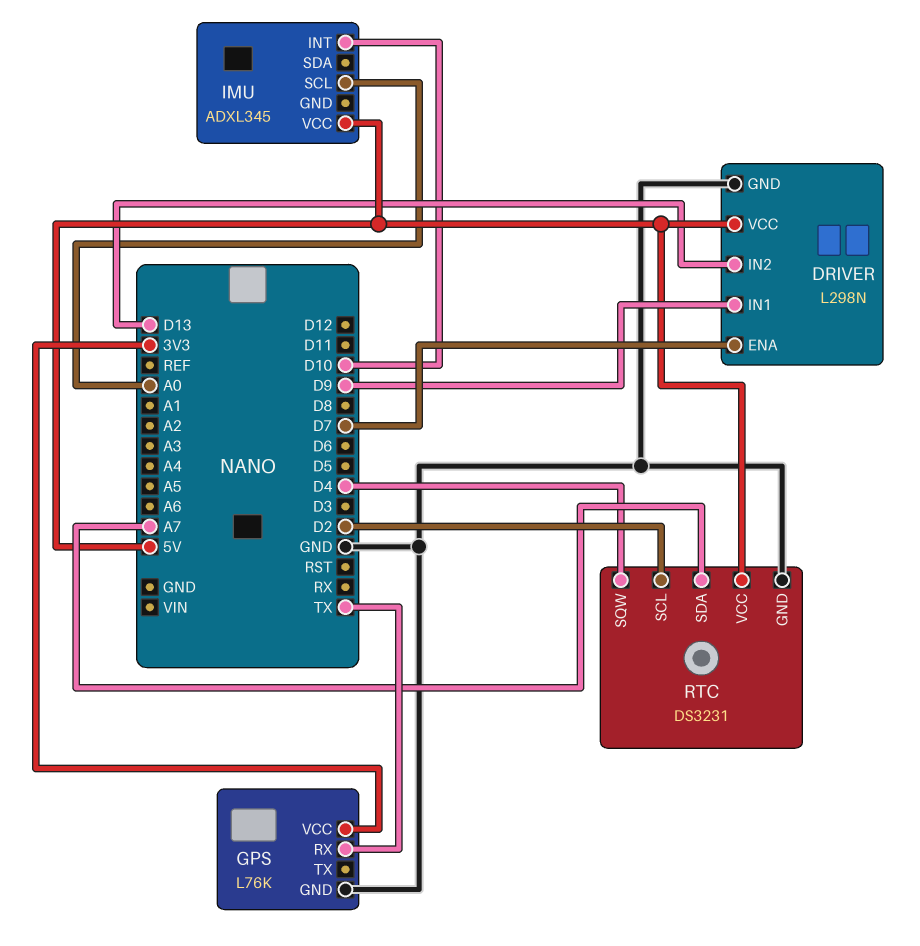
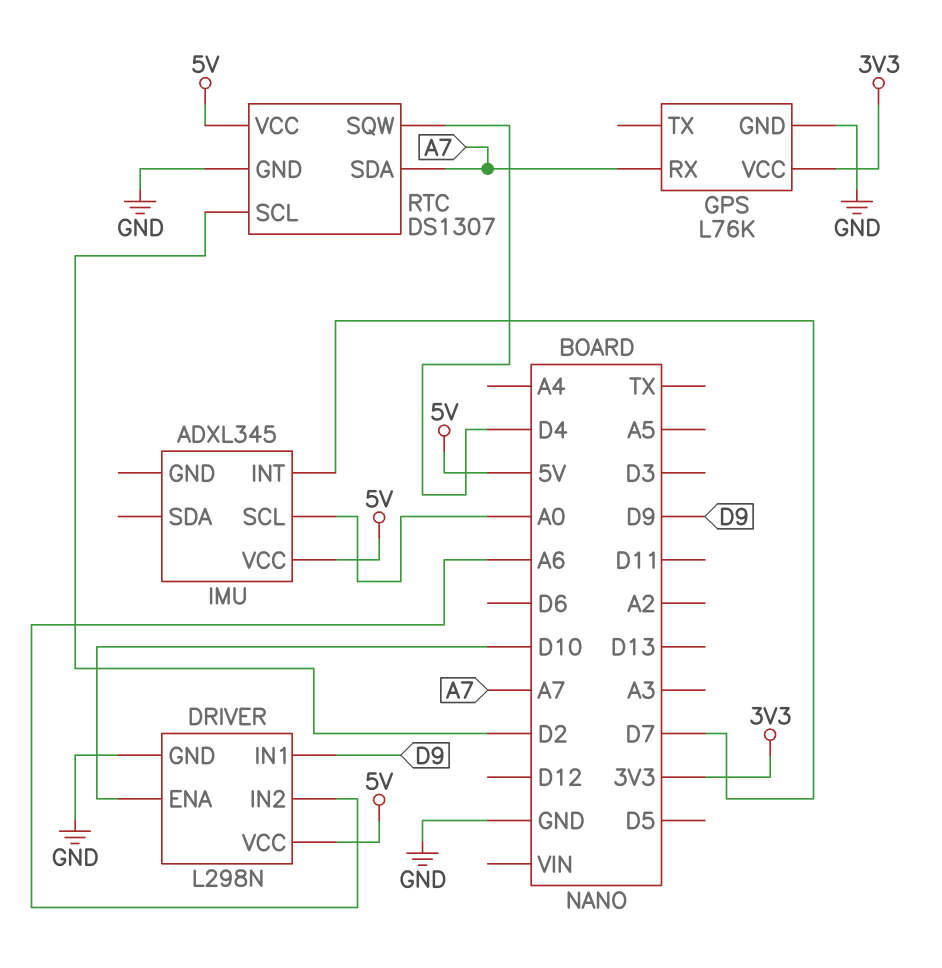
DRIVER pin ENA: D7 -> D10
DRIVER pin IN2: D13 -> A6
GPS pin RX: TX -> A7
IMU pin INT: D10 -> D7
RTC: DS3231 -> DS1307

